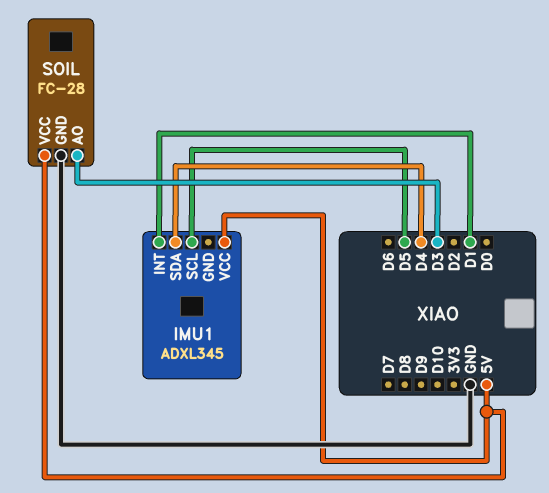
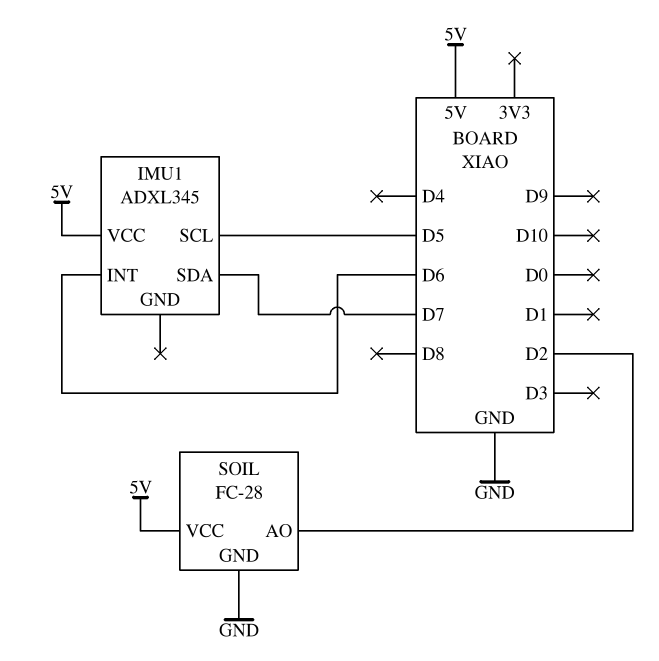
IMU1 pin INT: D1 -> D6
IMU1 pin SDA: D4 -> D7
SOIL pin AO: D3 -> D2

